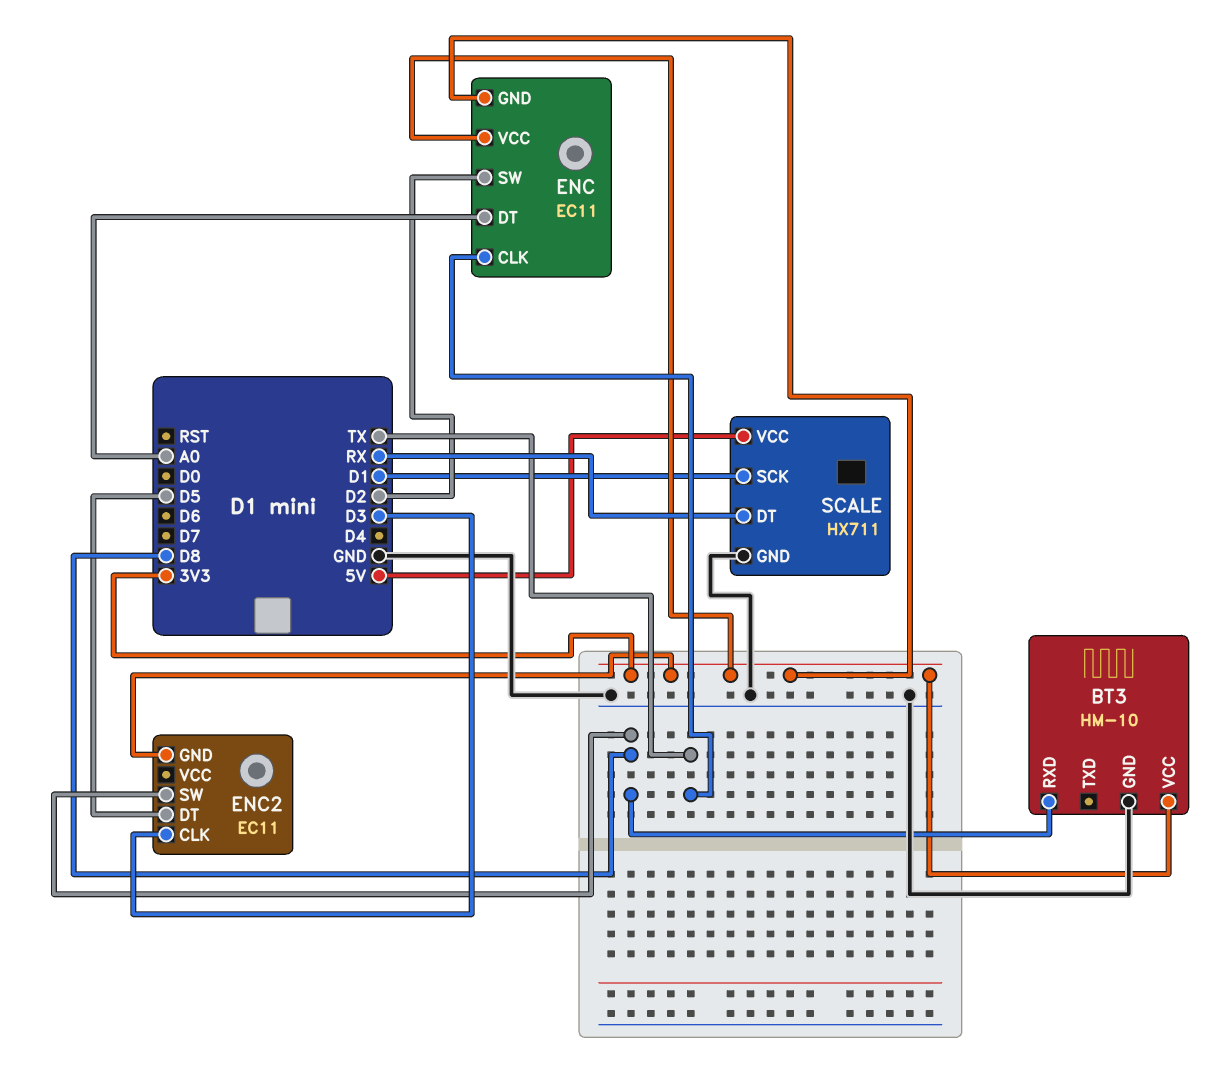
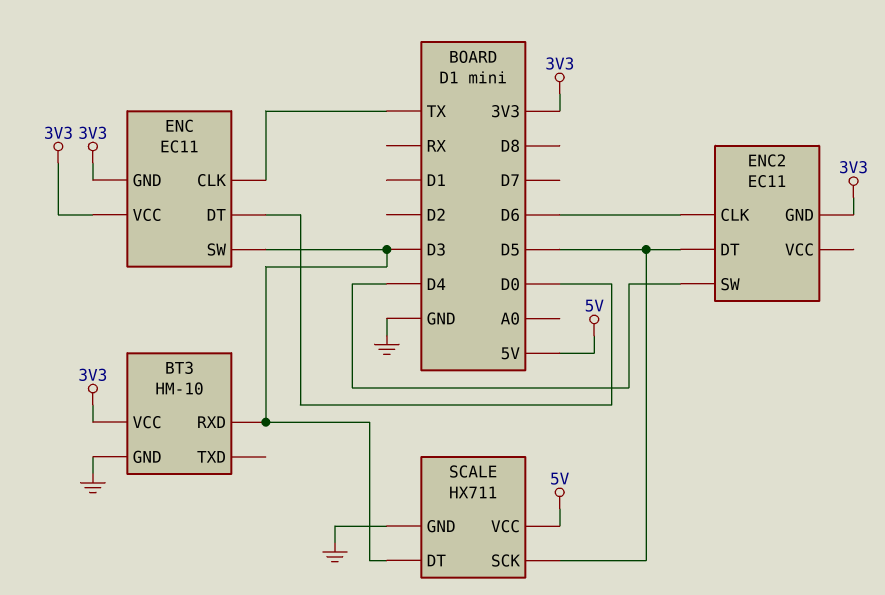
BT3 pin RXD: D8 -> D3
ENC pin DT: A0 -> D0
ENC pin SW: D2 -> D3
ENC2 pin CLK: D3 -> D6
ENC2 pin SW: D8 -> D4
SCALE pin DT: RX -> D3
SCALE pin SCK: D1 -> D5

